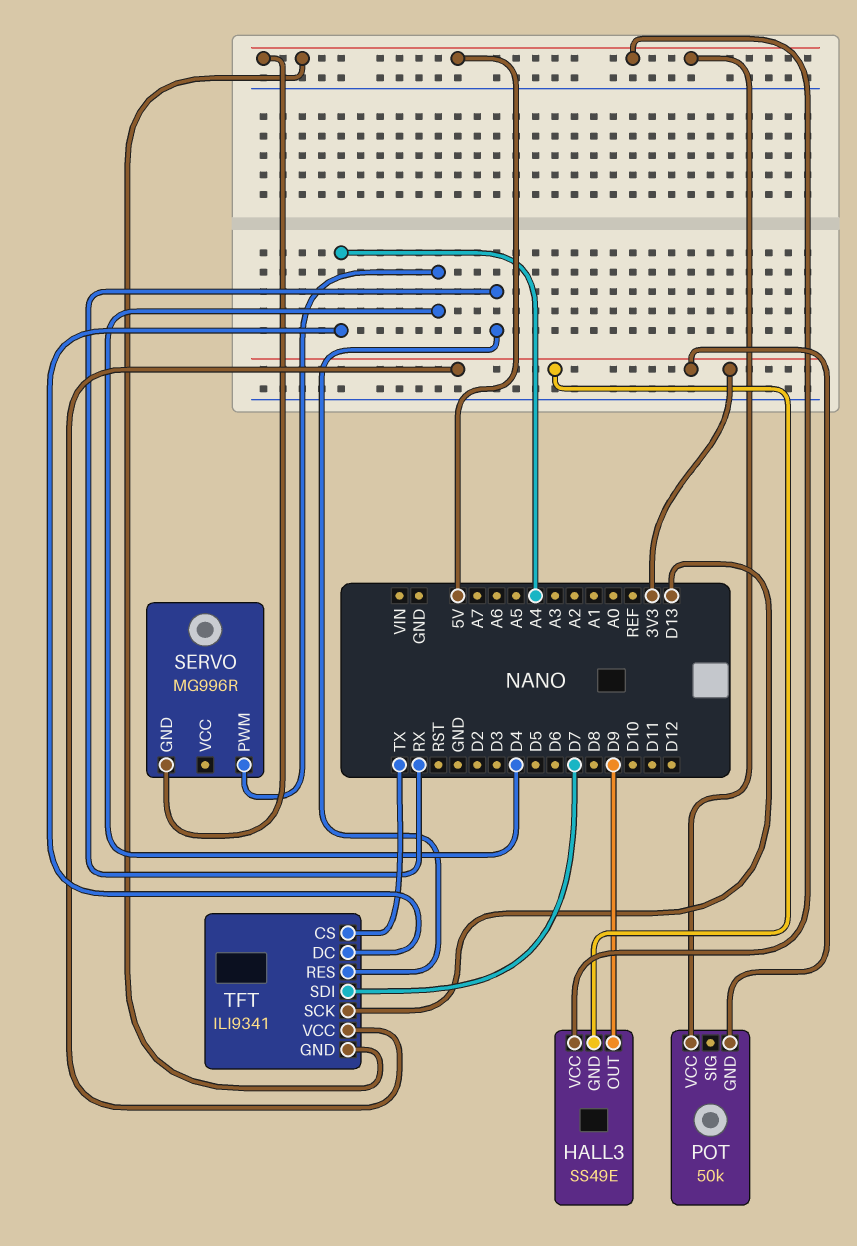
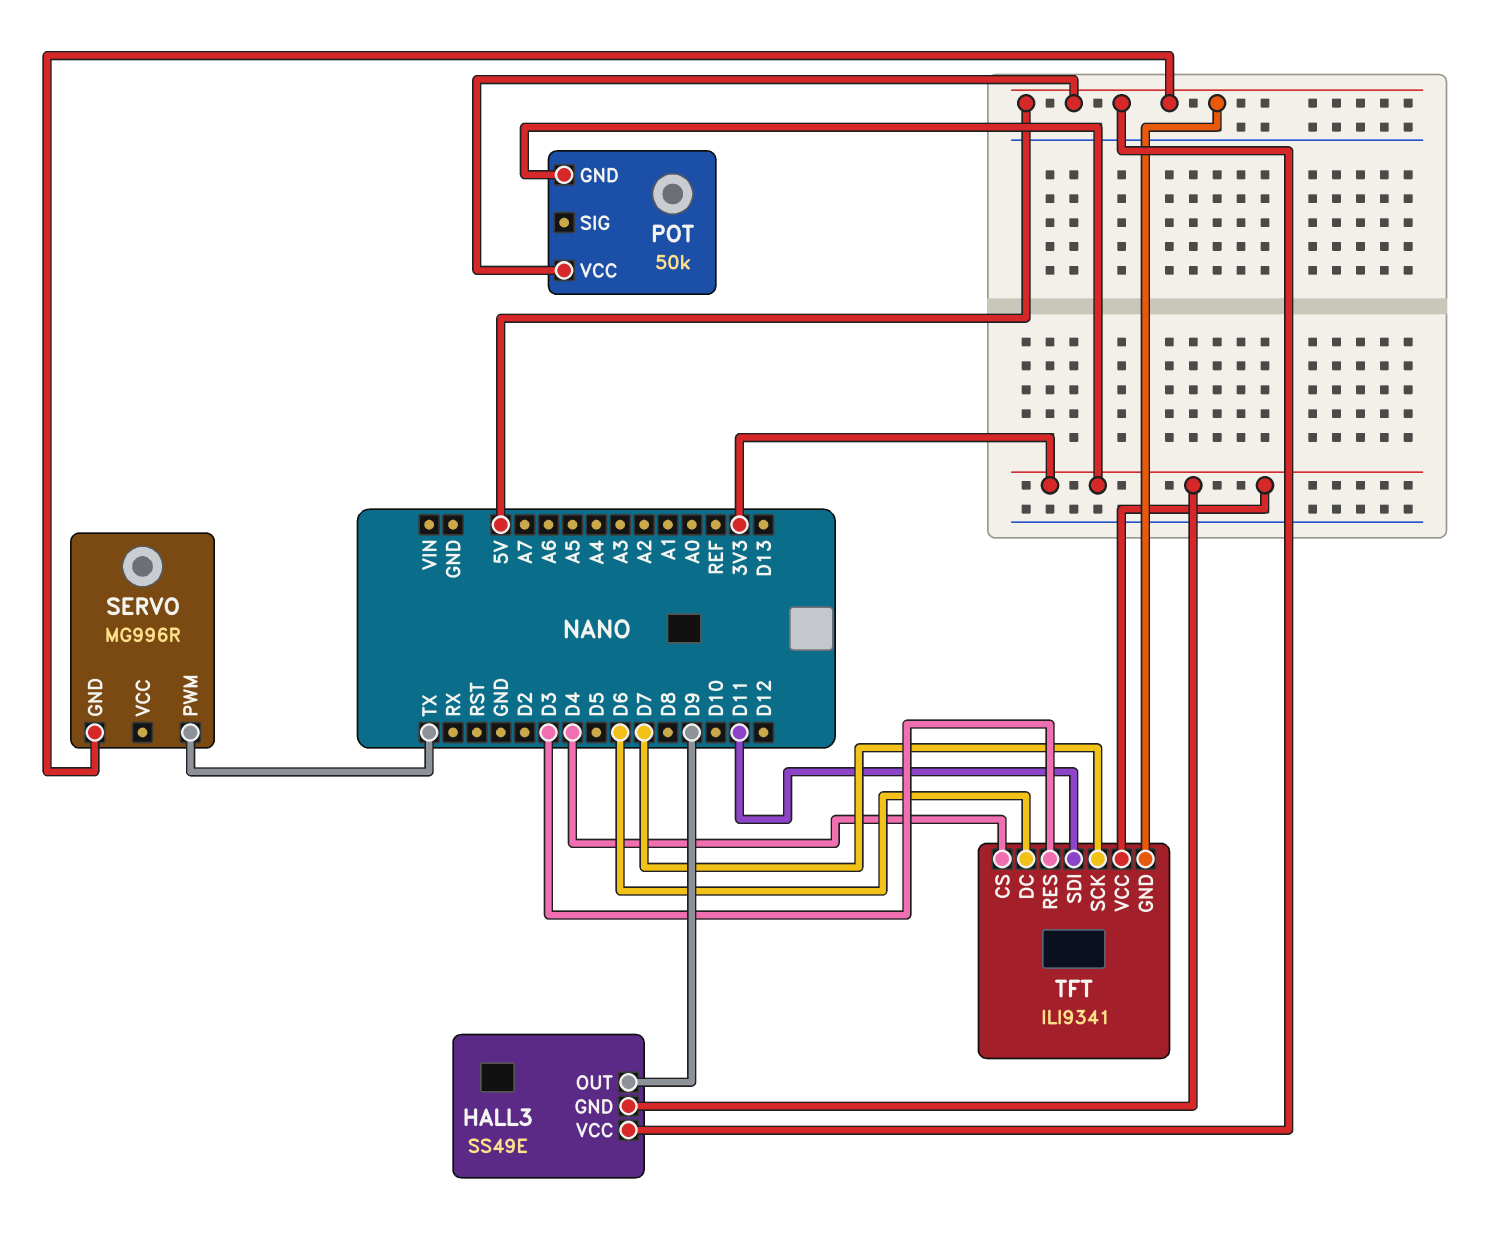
SERVO pin PWM: D4 -> TX
TFT pin CS: TX -> D4
TFT pin DC: A4 -> D6
TFT pin RES: RX -> D3
TFT pin SCK: D13 -> D7
TFT pin SDI: D7 -> D11

